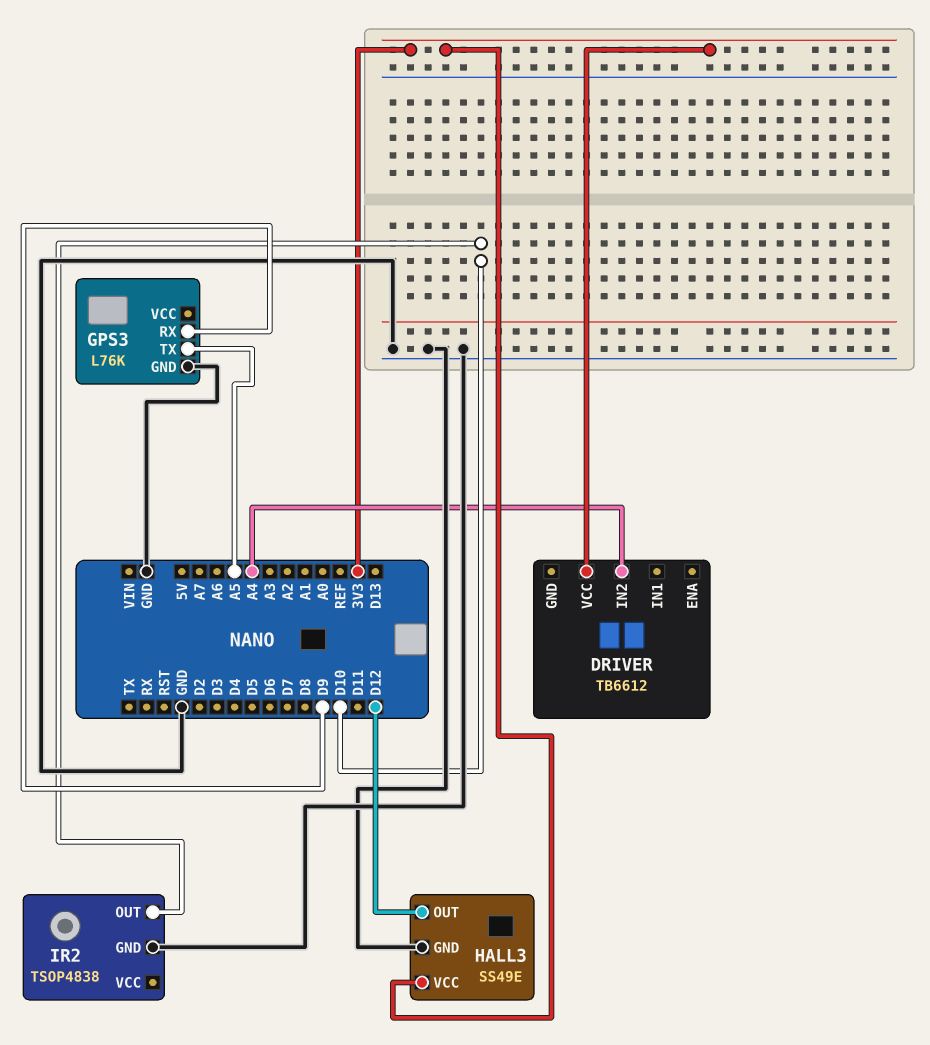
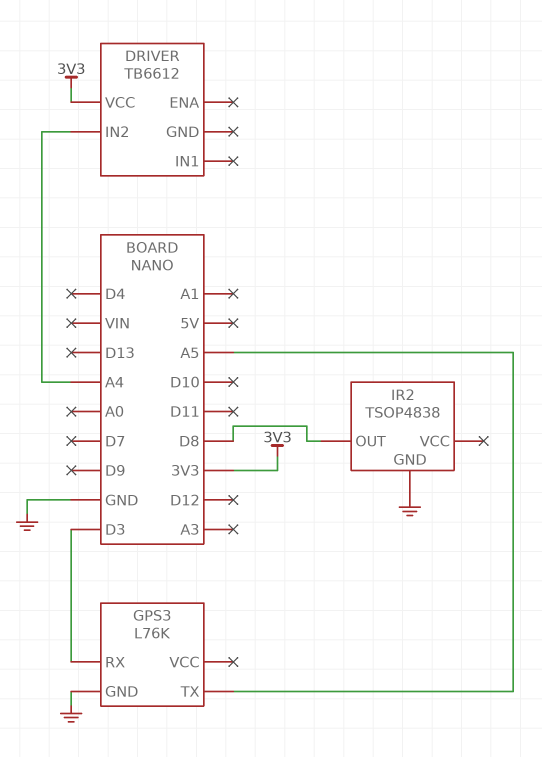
GPS3 pin RX: D9 -> D3
HALL3: SS49E -> none
HALL3 pin GND: GND -> none
HALL3 pin OUT: D12 -> none
HALL3 pin VCC: 3V3 -> none
IR2 pin OUT: D10 -> D8

